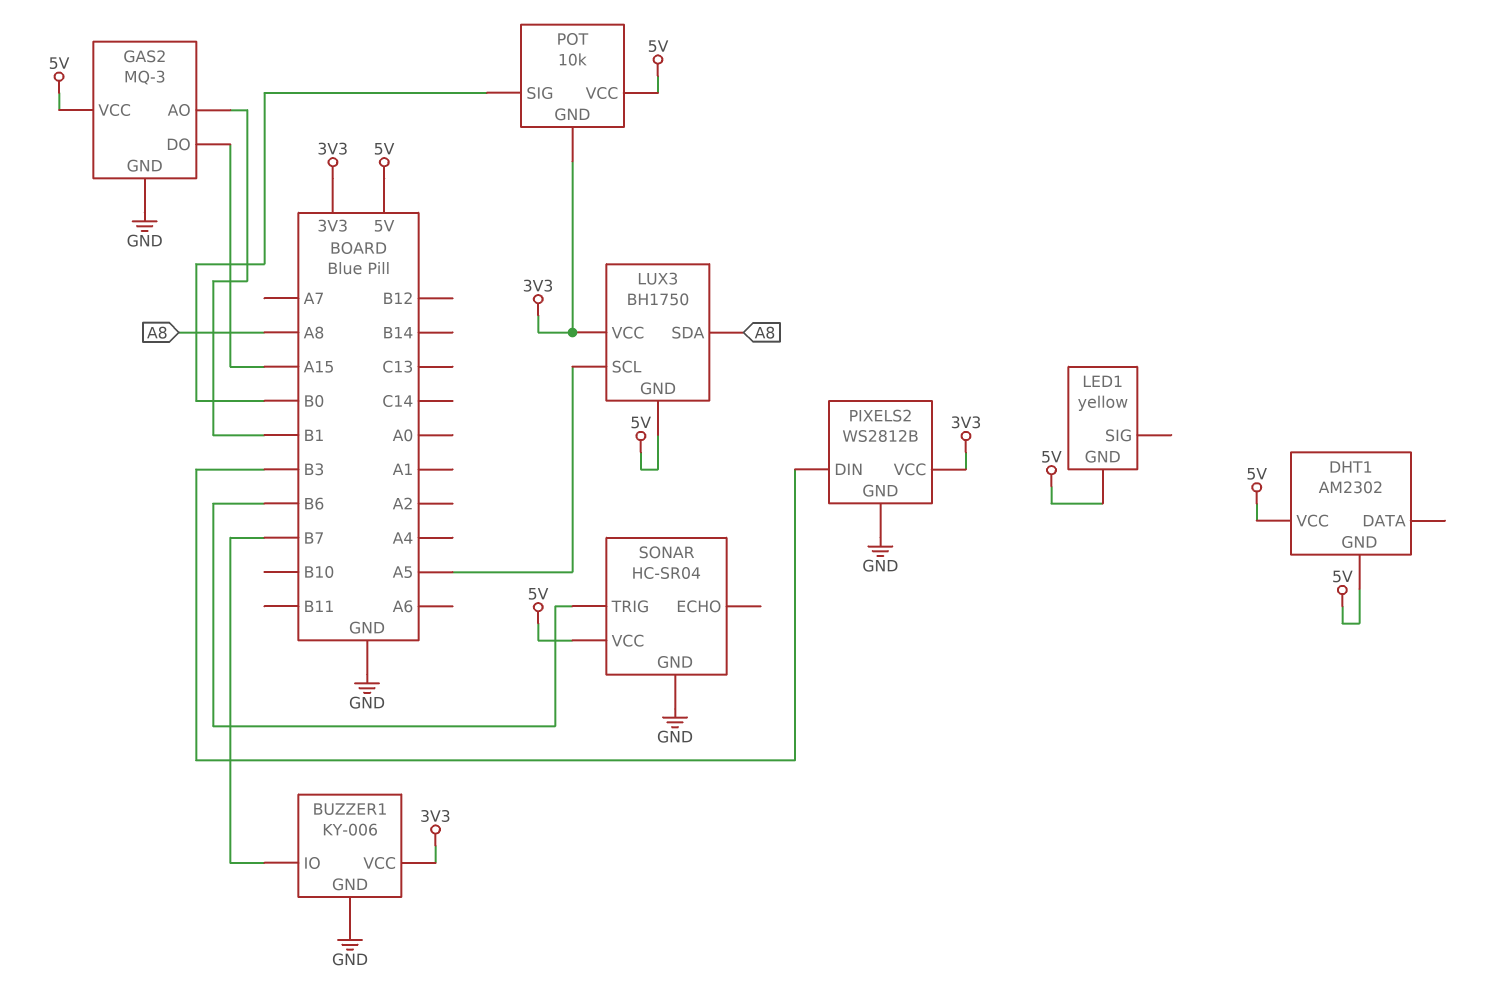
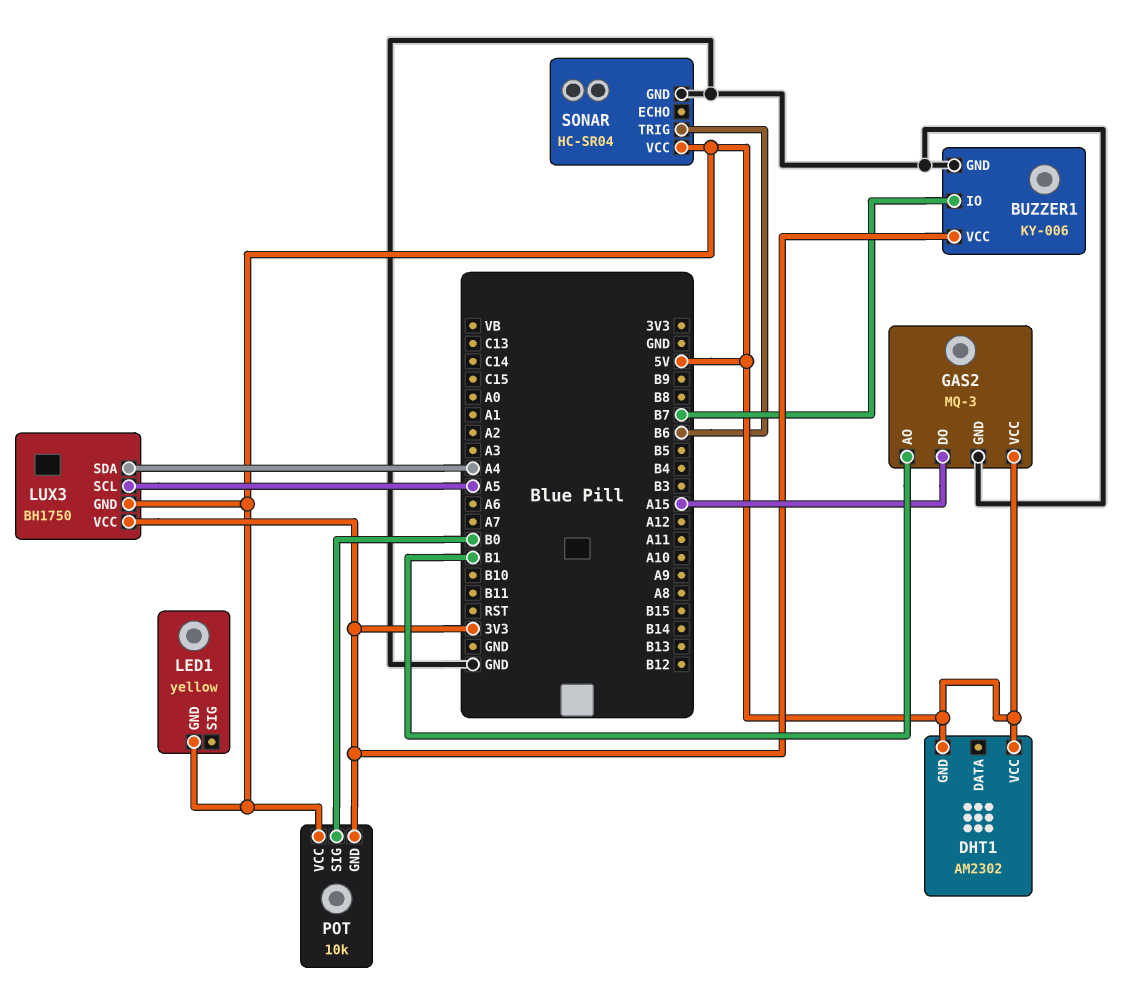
LUX3 pin SDA: A8 -> A4
PIXELS2: WS2812B -> none
PIXELS2 pin DIN: B3 -> none
PIXELS2 pin GND: GND -> none
PIXELS2 pin VCC: 3V3 -> none

